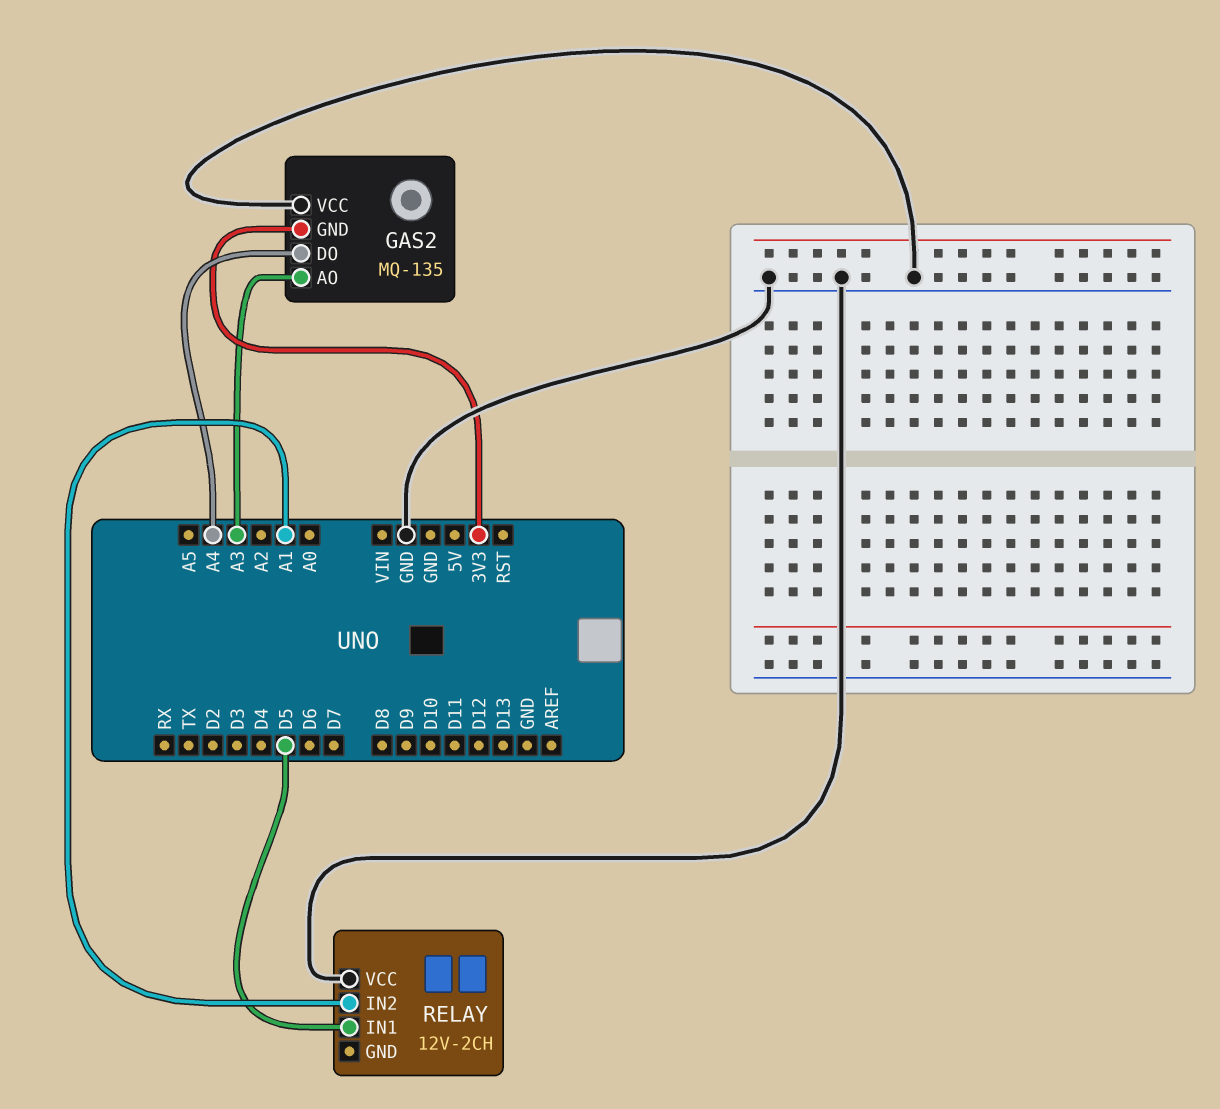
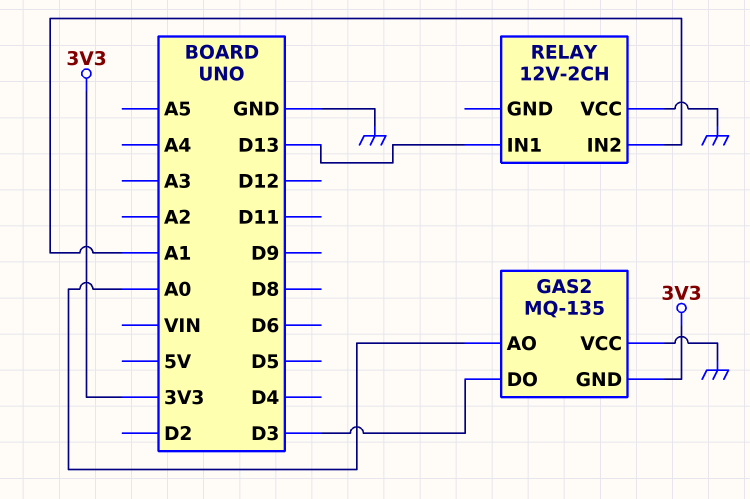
GAS2 pin AO: A3 -> A0
GAS2 pin DO: A4 -> D3
RELAY pin IN1: D5 -> D13

